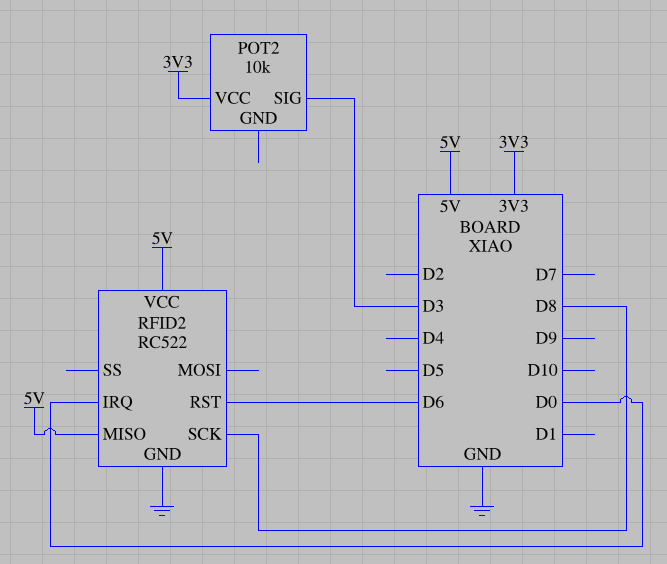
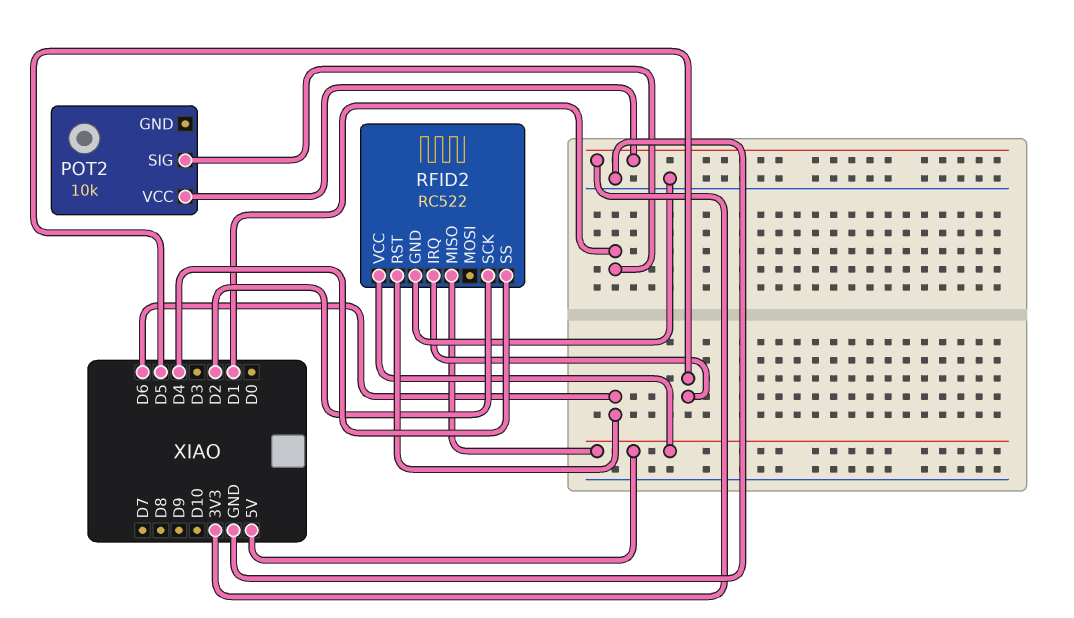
POT2 pin SIG: D3 -> D1
RFID2 pin IRQ: D0 -> D5
RFID2 pin SCK: D8 -> D2
RFID2 pin SS: none -> D4

